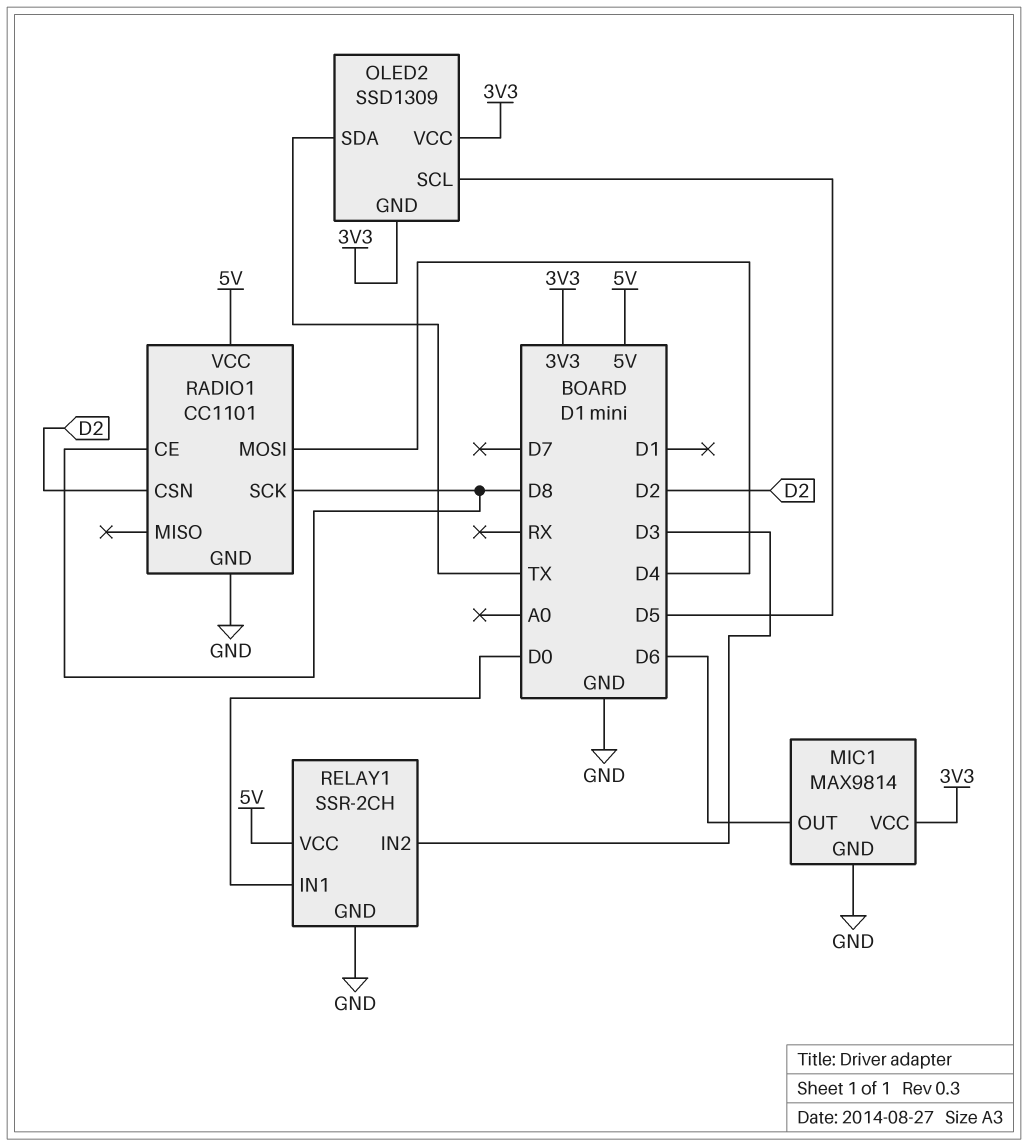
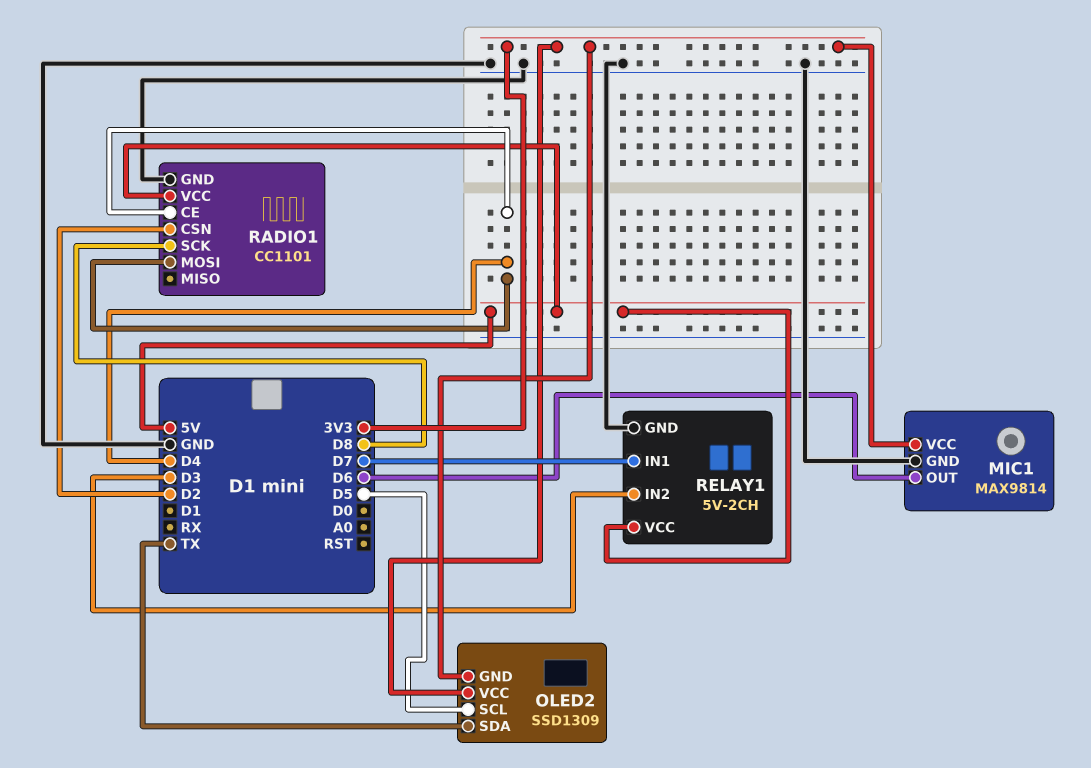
RADIO1 pin CE: D8 -> D4
RELAY1: SSR-2CH -> 5V-2CH
RELAY1 pin IN1: D0 -> D7

